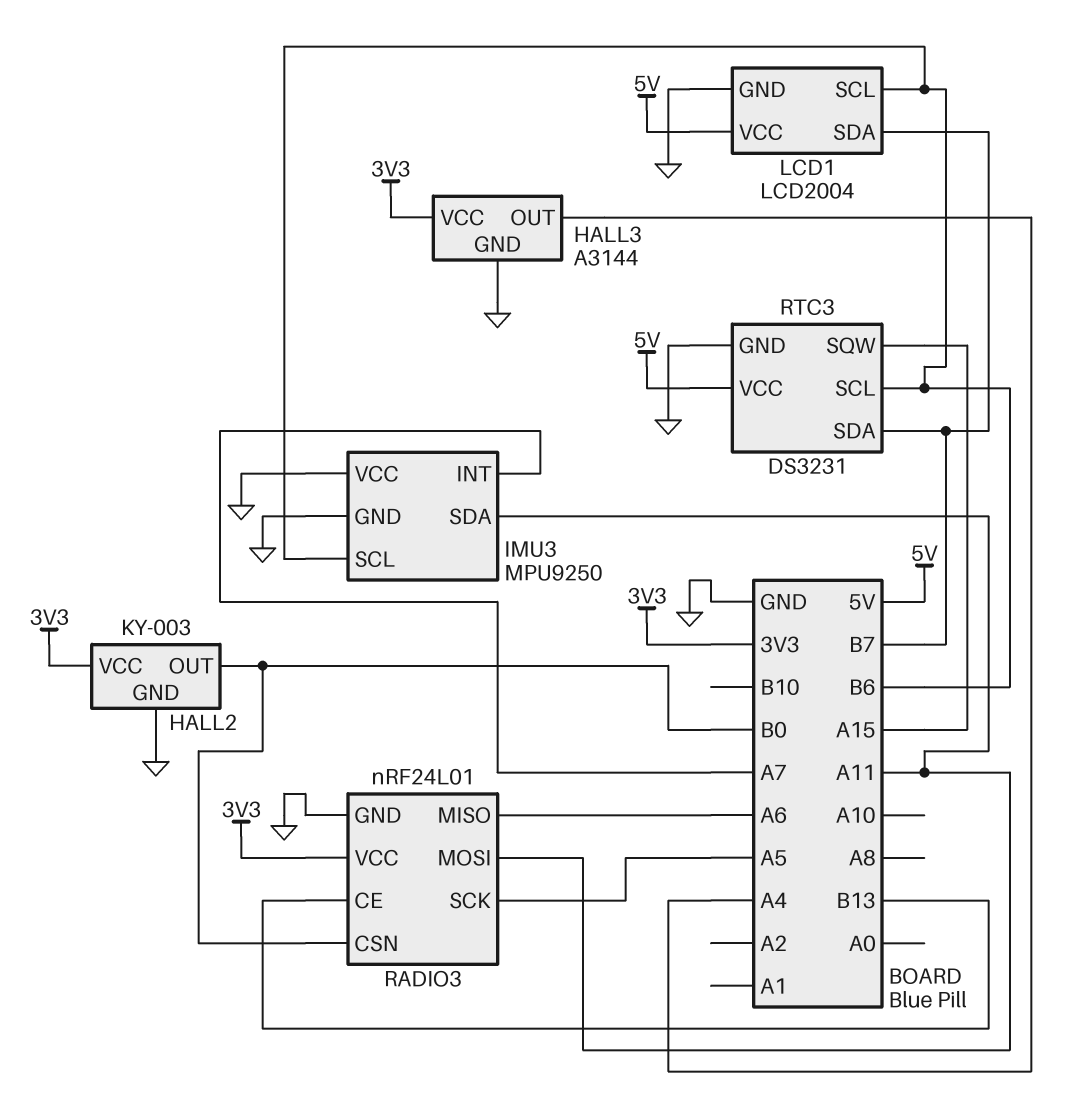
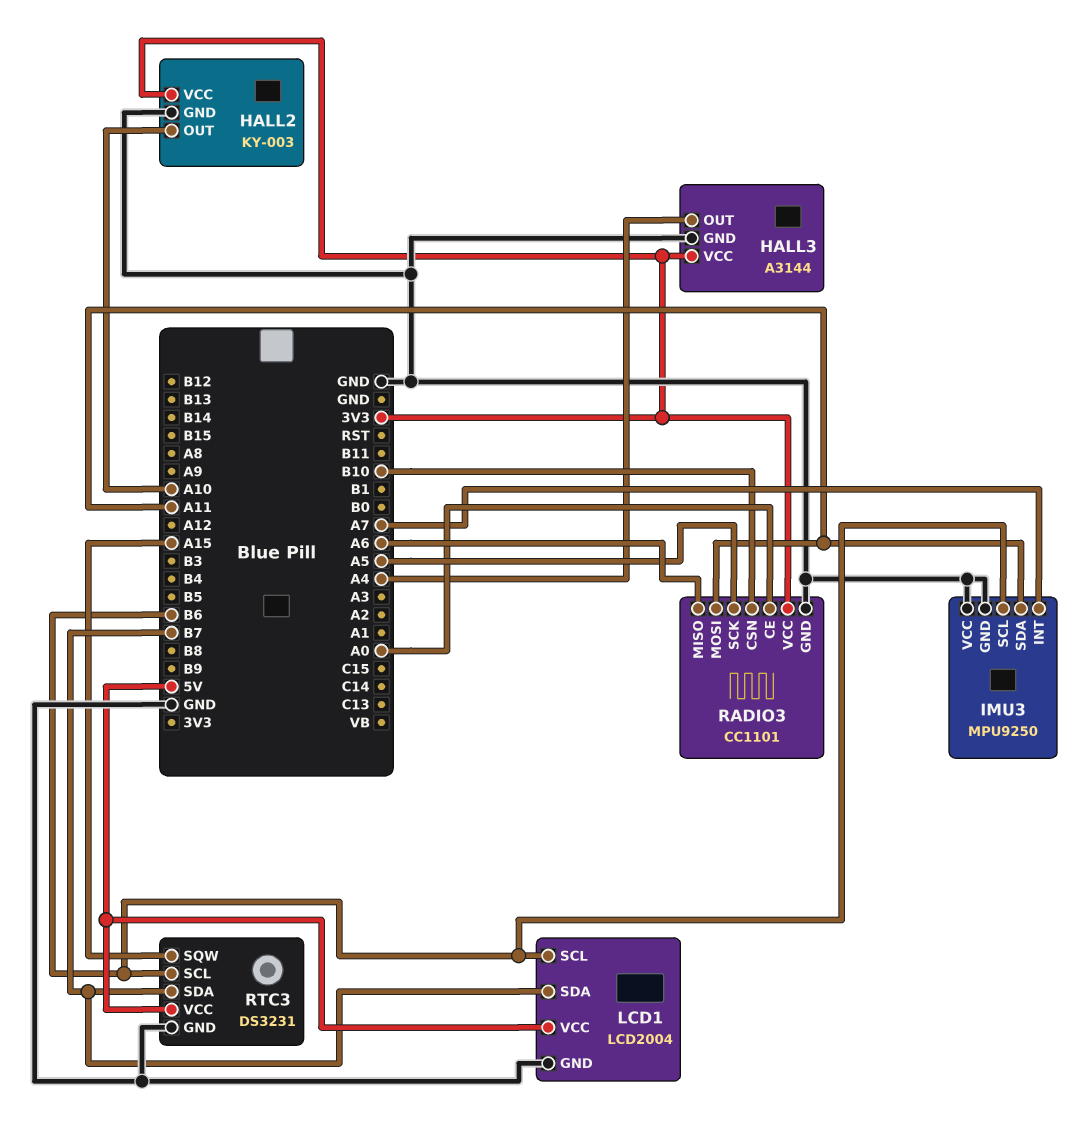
HALL2 pin OUT: B0 -> A10
RADIO3: nRF24L01 -> CC1101
RADIO3 pin CE: B13 -> A0
RADIO3 pin CSN: B0 -> B10

